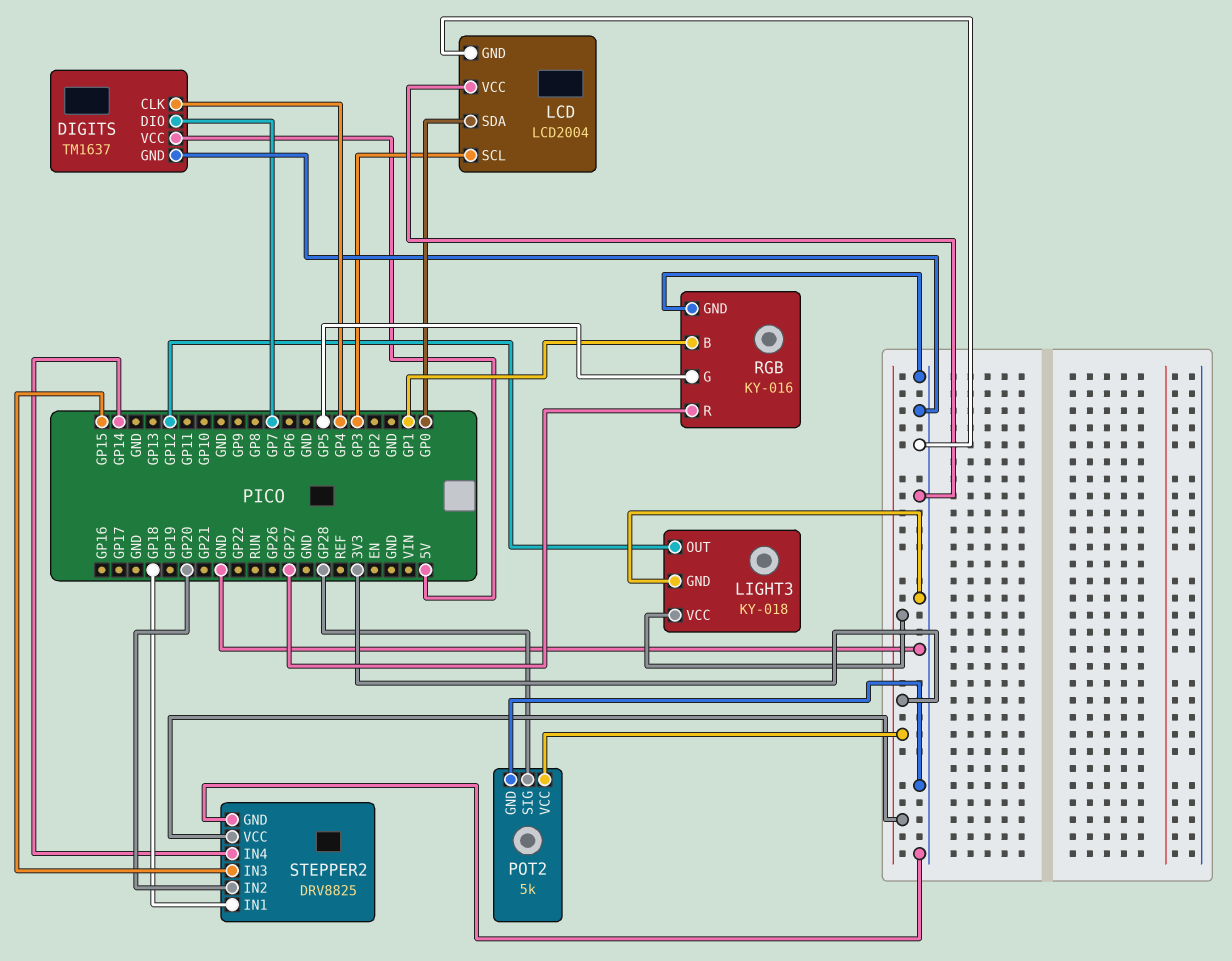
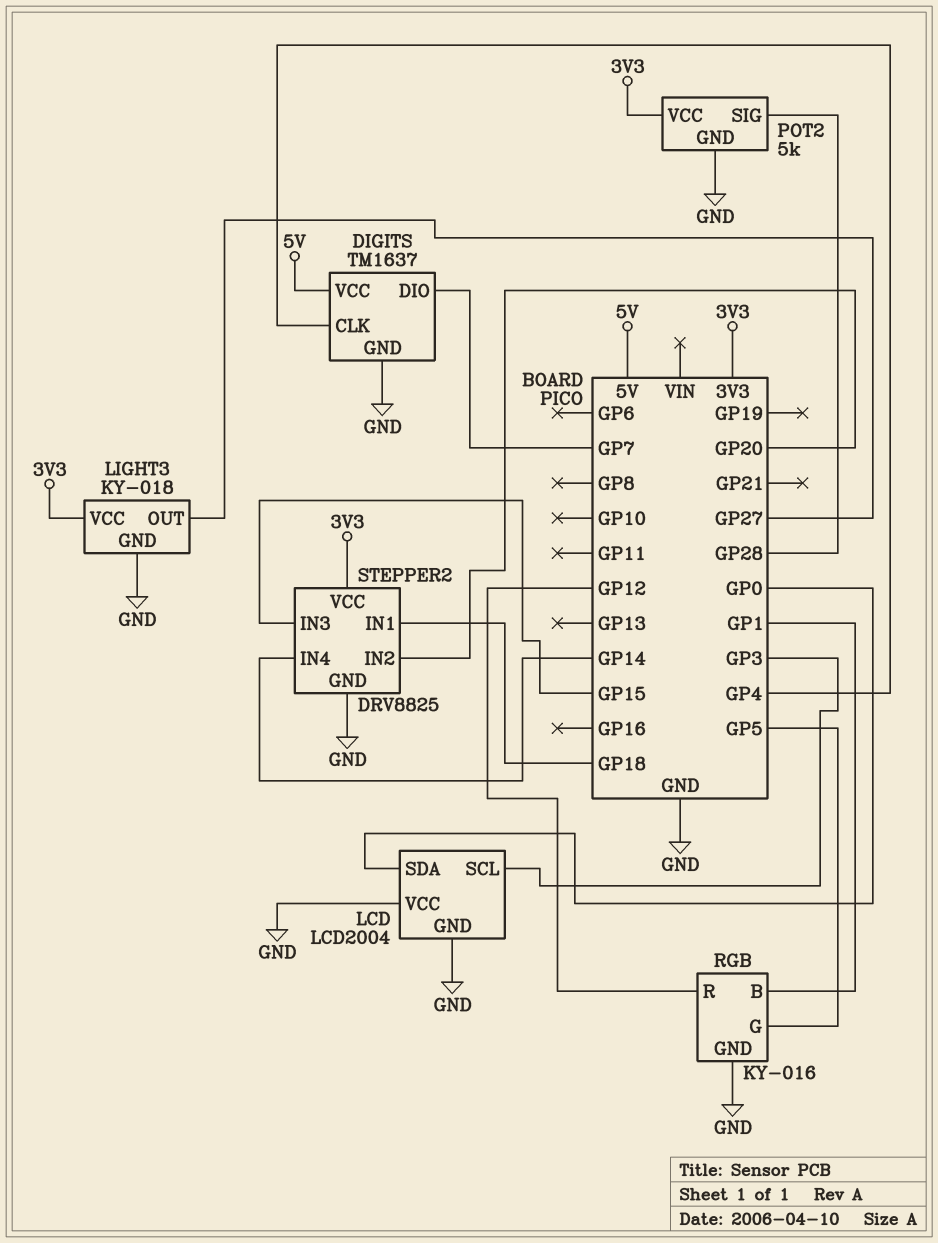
LIGHT3 pin OUT: GP12 -> GP27
RGB pin R: GP27 -> GP12

